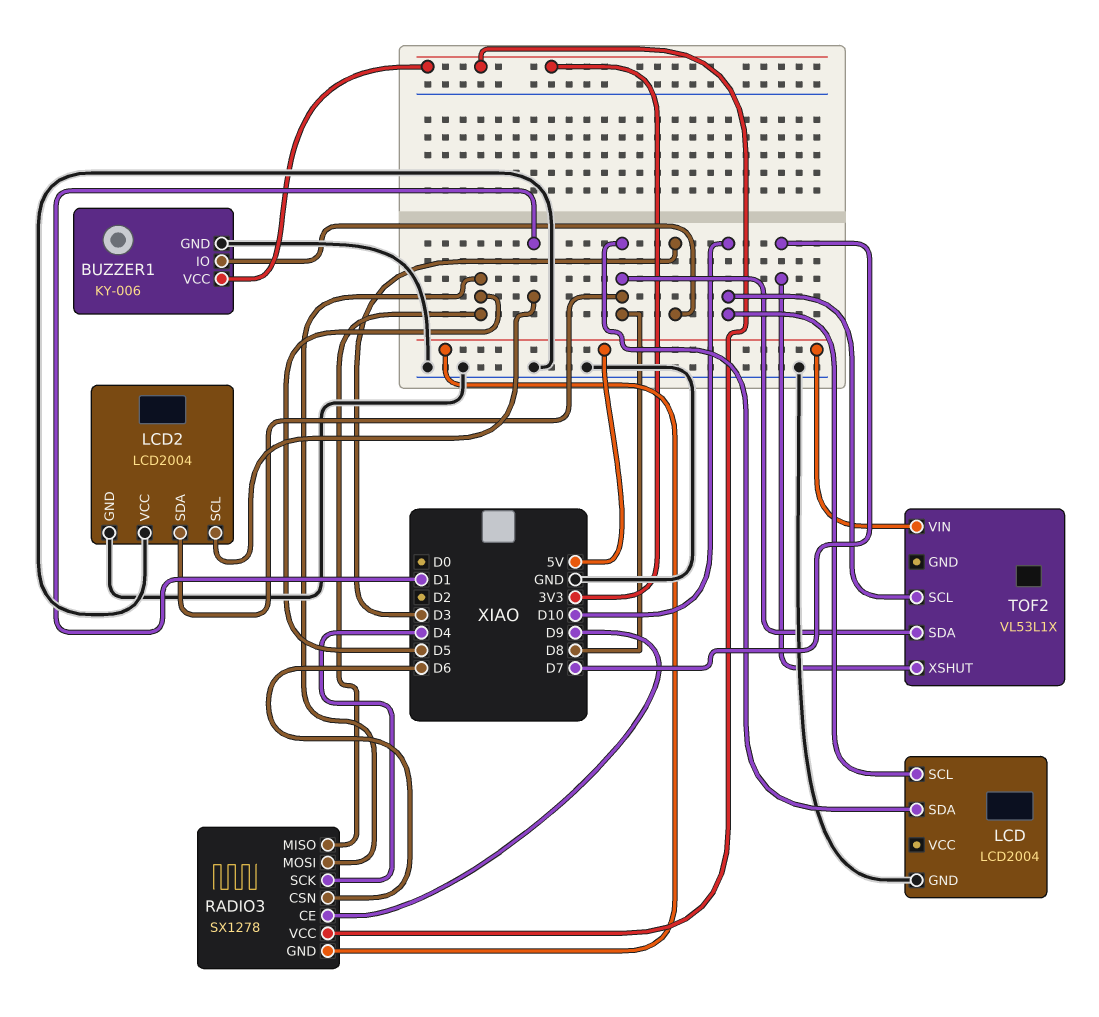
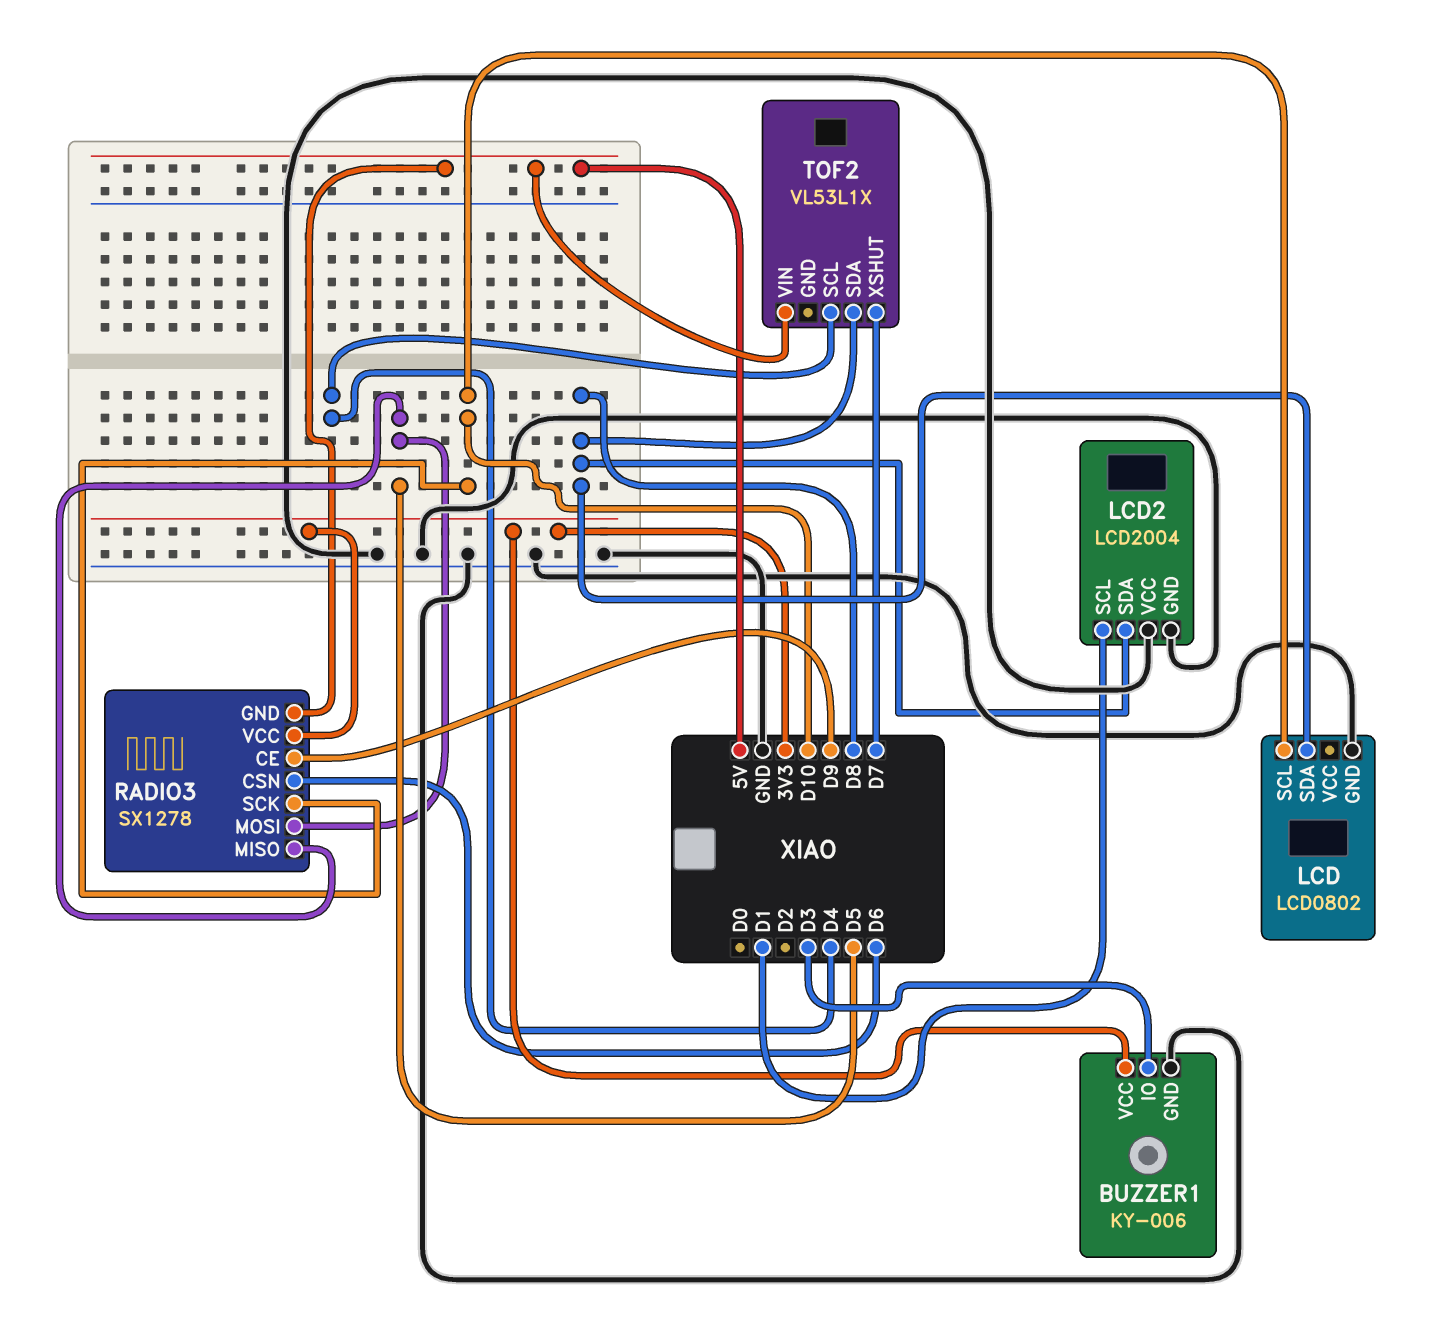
LCD: LCD2004 -> LCD0802
RADIO3 pin SCK: D4 -> D10
TOF2 pin SCL: D10 -> D4

